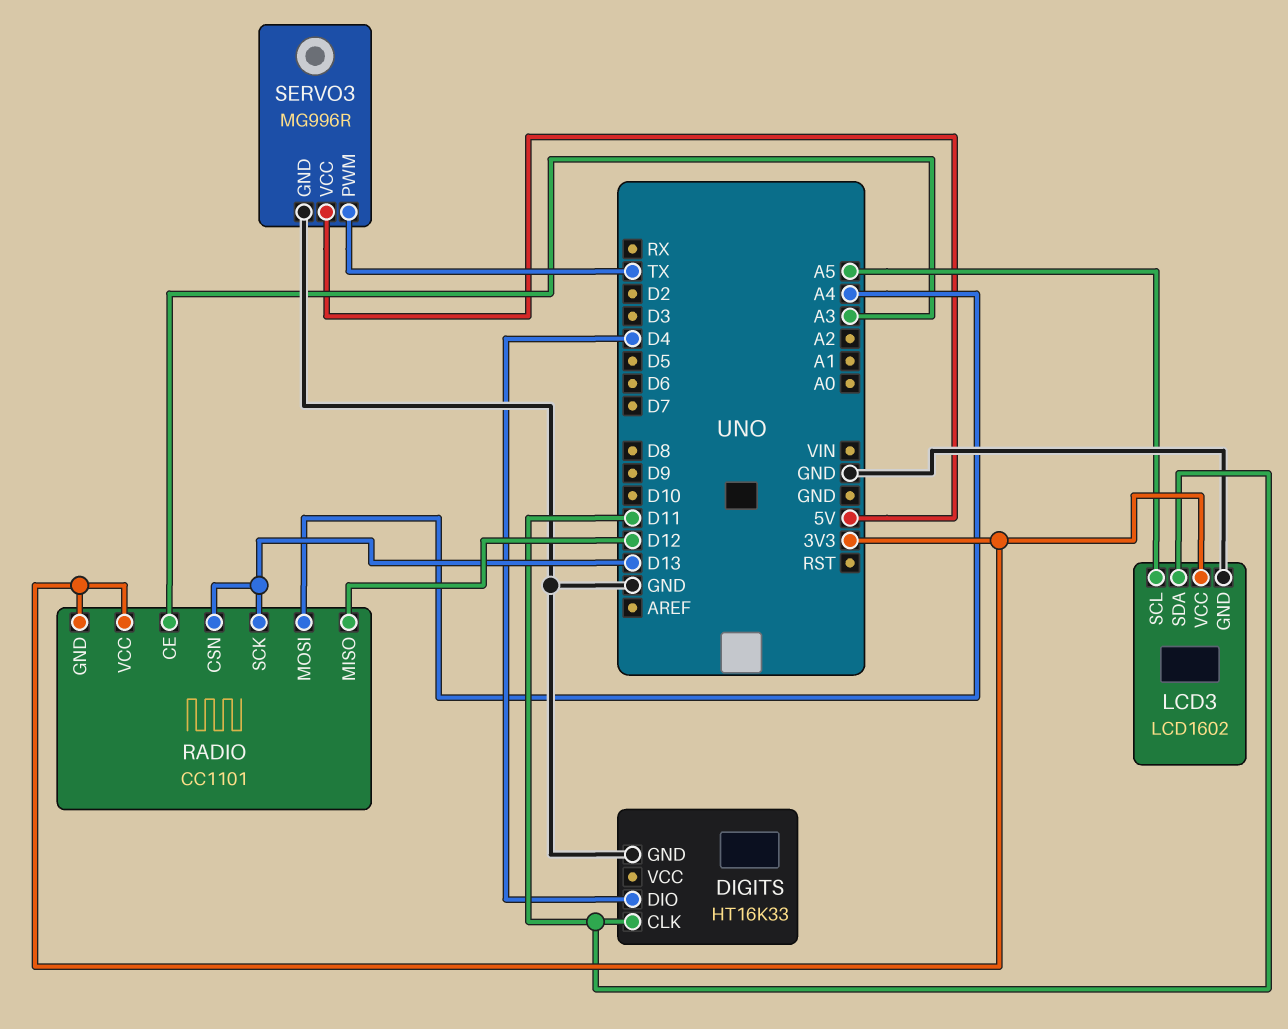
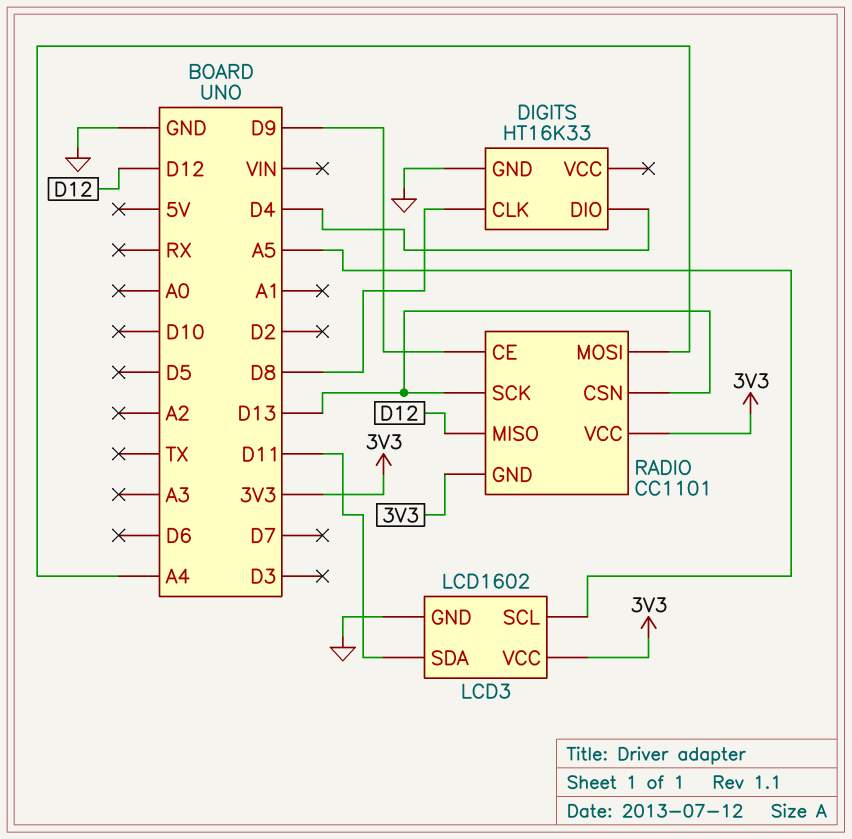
DIGITS pin CLK: D11 -> D8
RADIO pin CE: A3 -> D9
SERVO3: MG996R -> none
SERVO3 pin GND: GND -> none
SERVO3 pin PWM: TX -> none
SERVO3 pin VCC: 5V -> none

